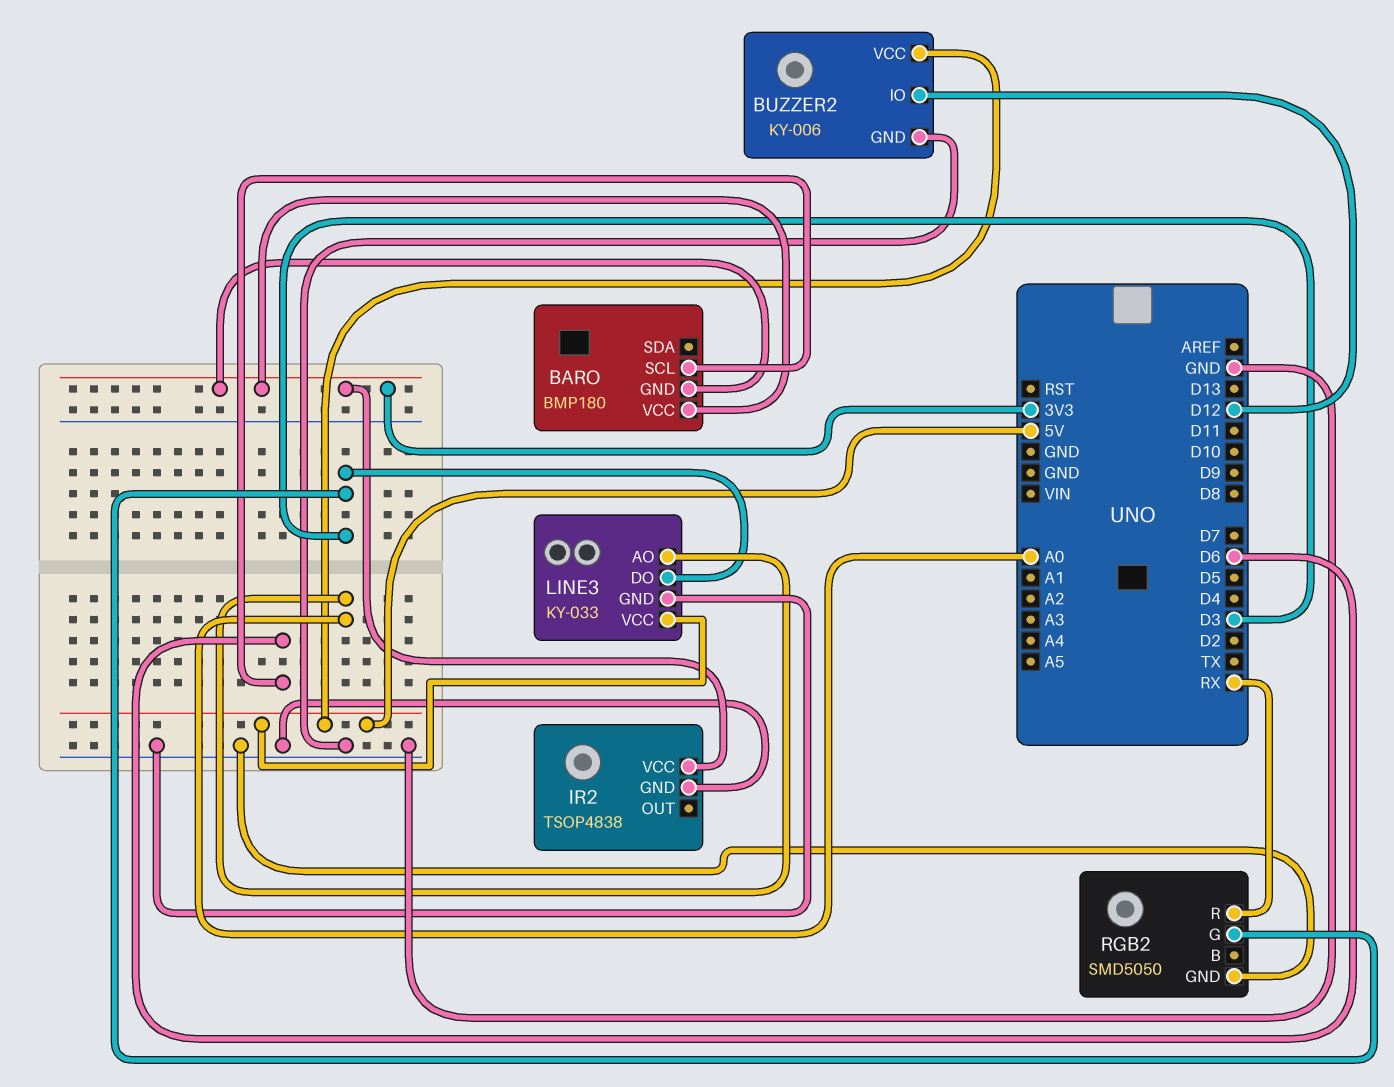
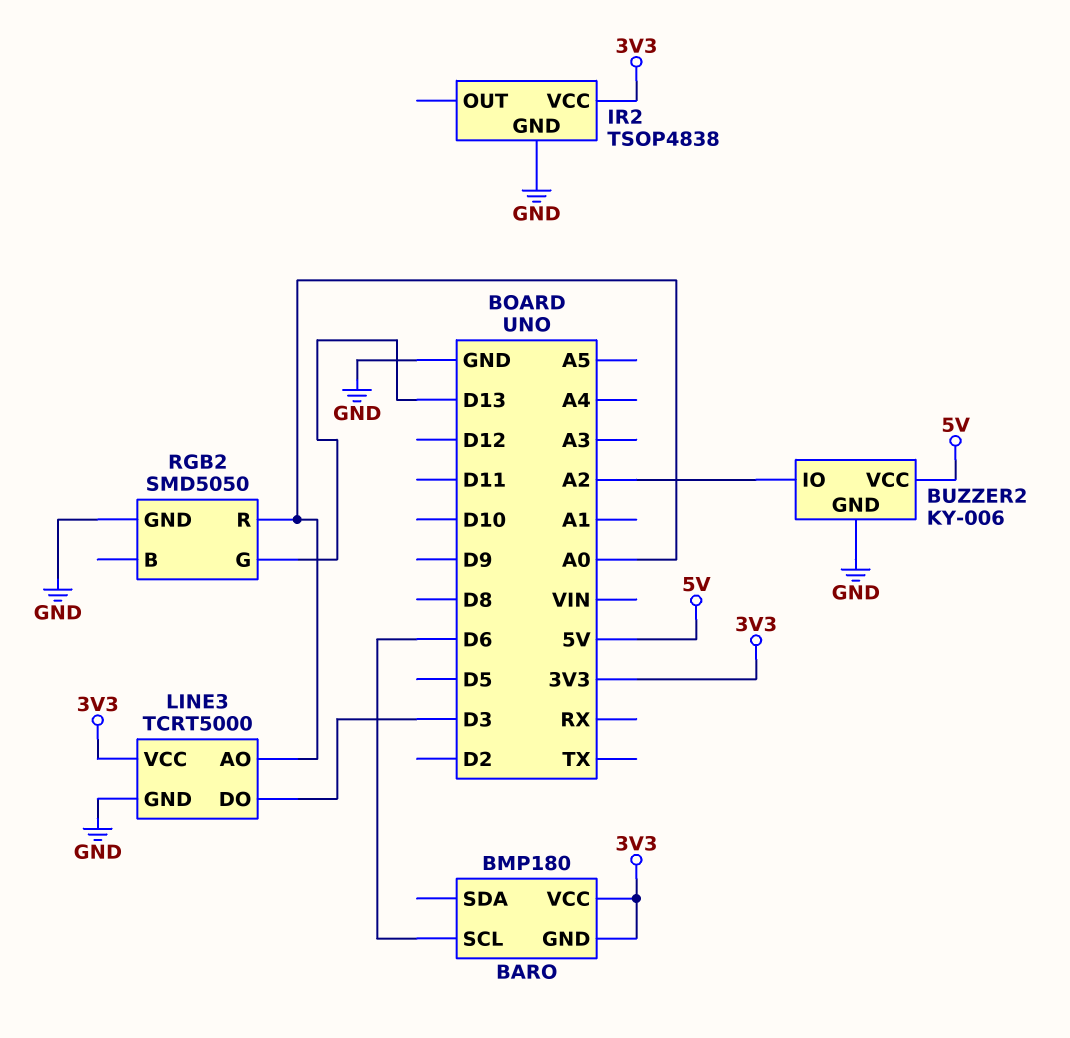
BUZZER2 pin IO: D12 -> A2
LINE3: KY-033 -> TCRT5000
LINE3 pin VCC: 5V -> 3V3
RGB2 pin G: D3 -> D13
RGB2 pin R: RX -> A0

